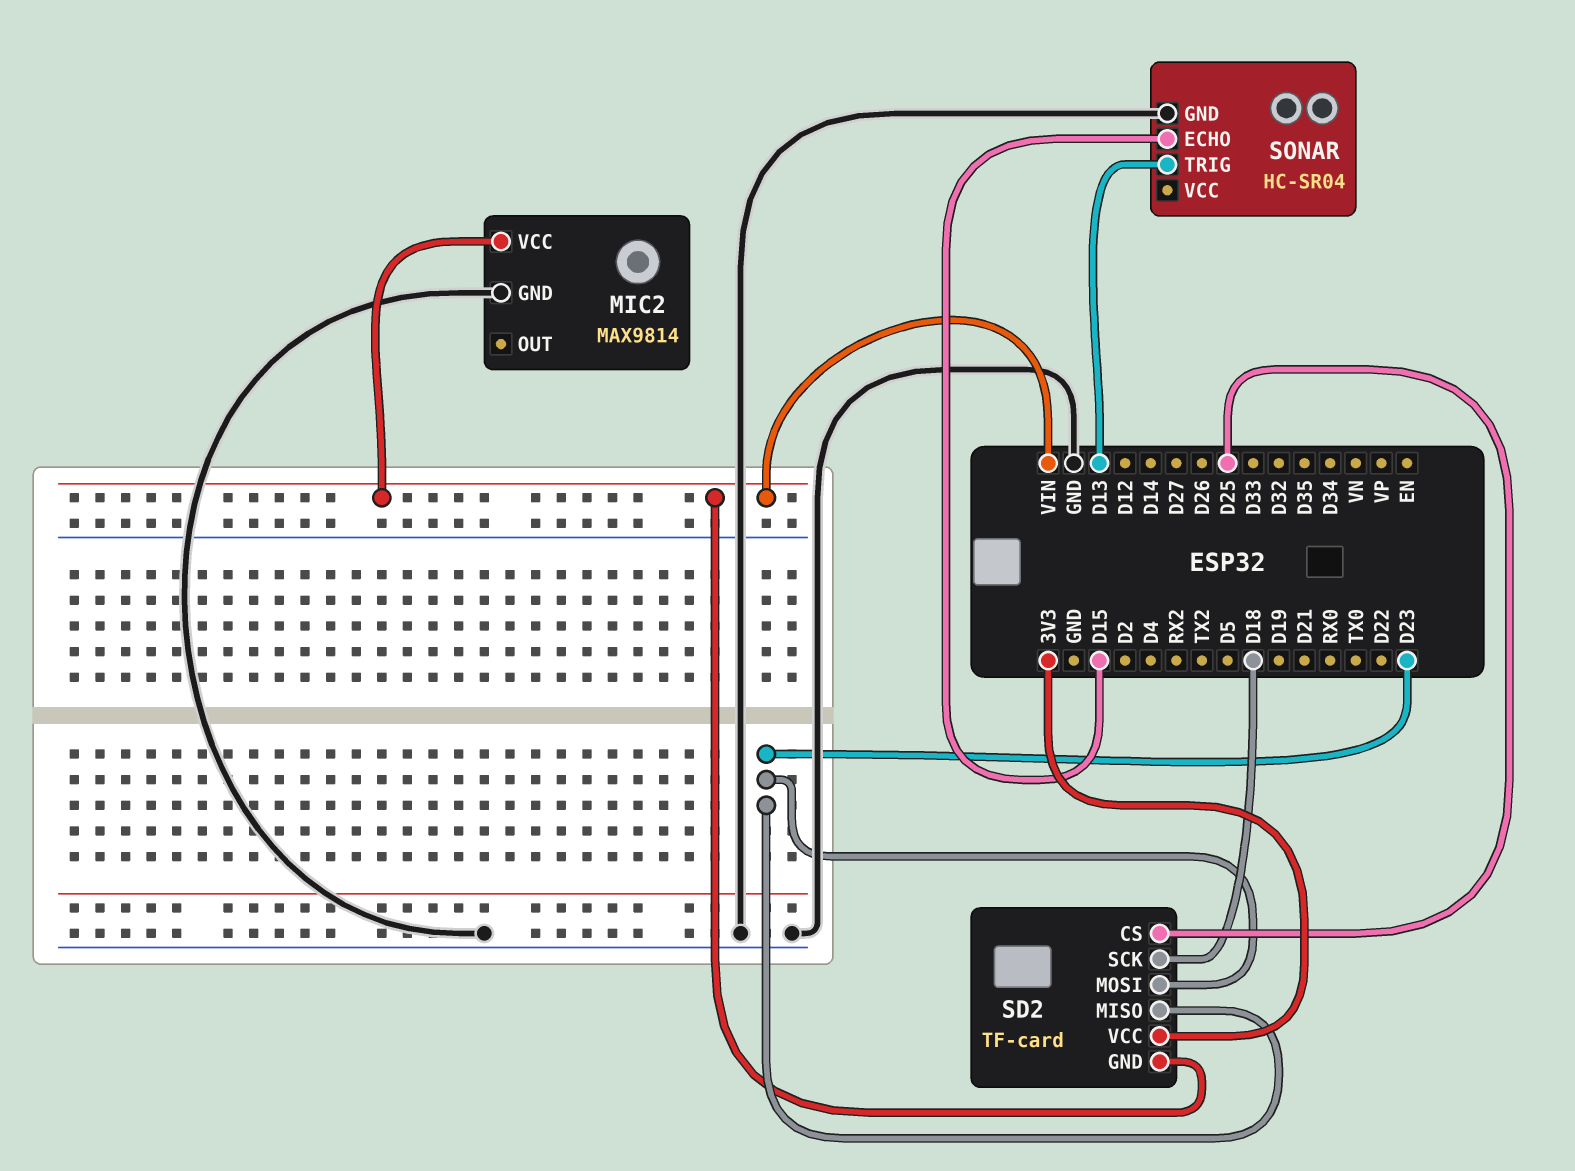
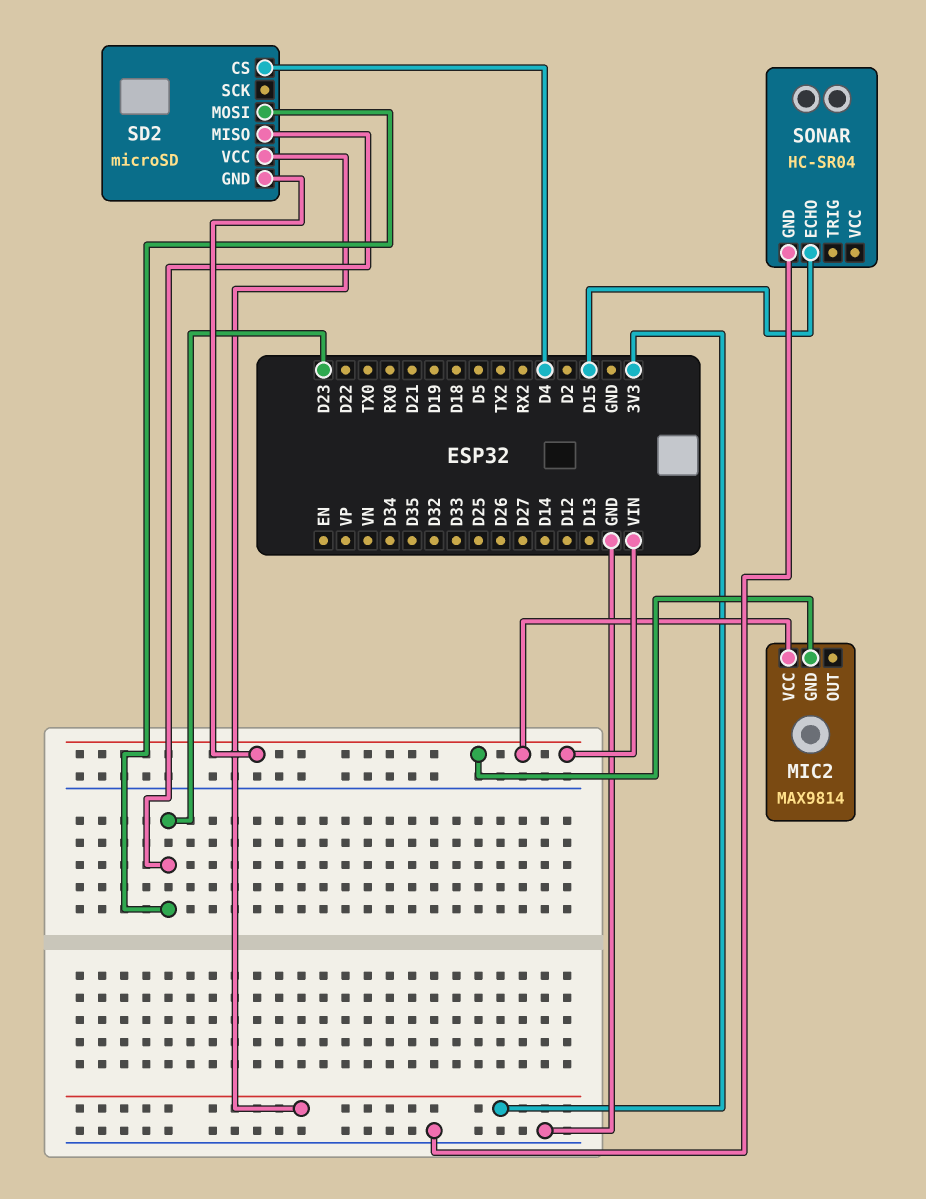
MIC2 pin GND: GND -> VIN
SD2: TF-card -> microSD
SD2 pin CS: D25 -> D4
SD2 pin SCK: D18 -> none
SONAR pin TRIG: D13 -> none

